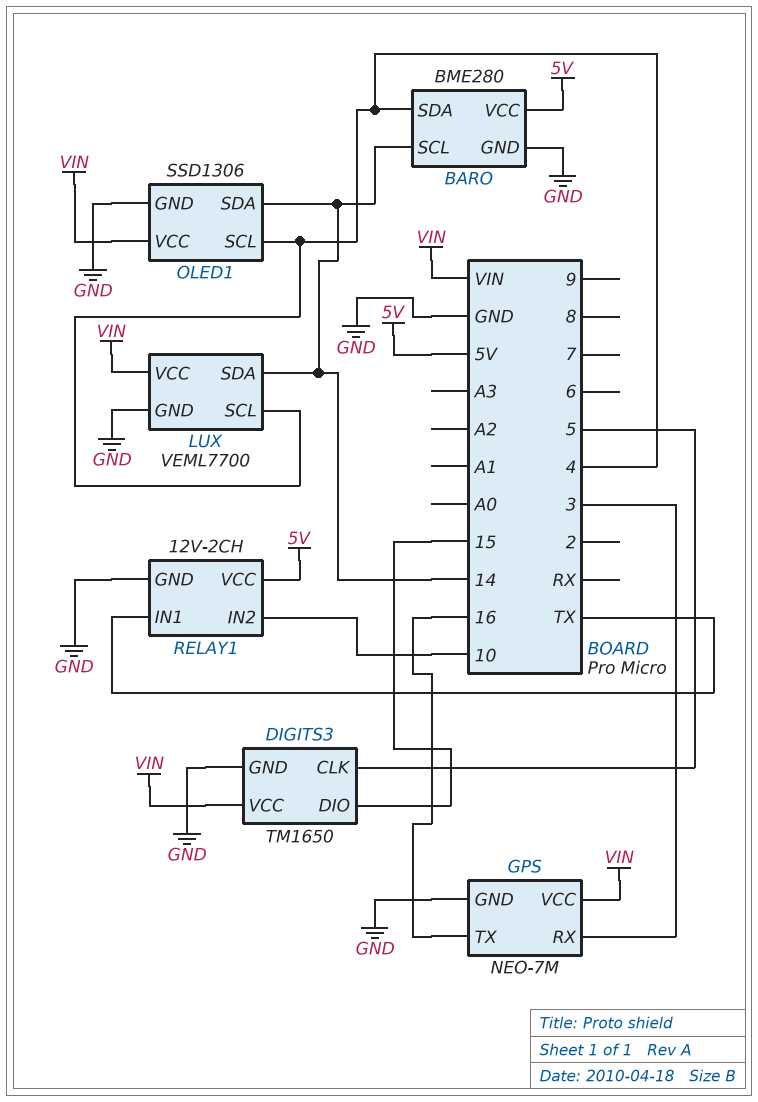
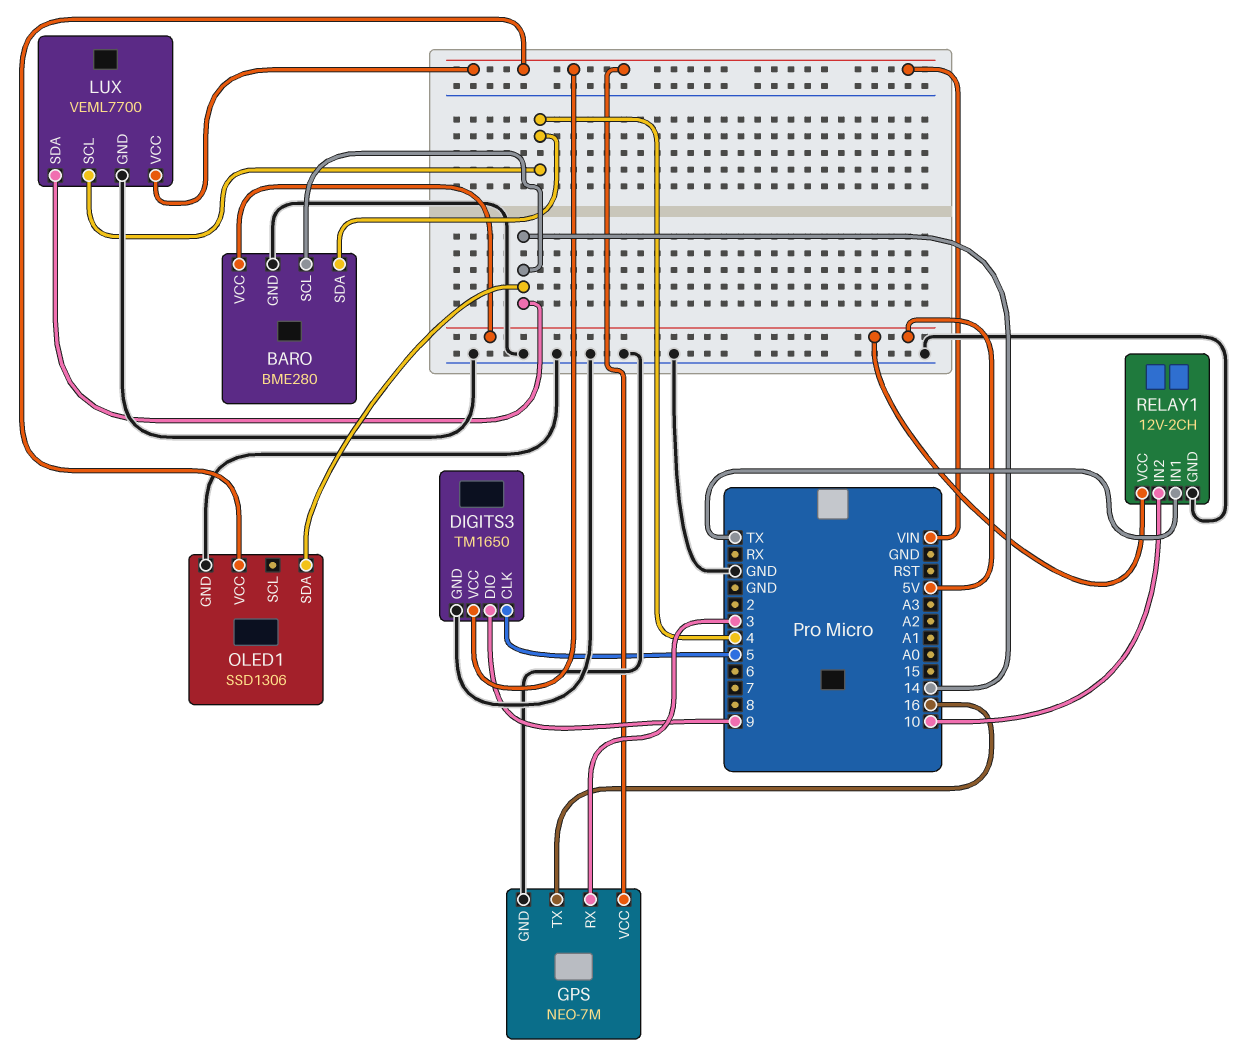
DIGITS3 pin DIO: 15 -> 9
OLED1 pin SCL: 4 -> none

